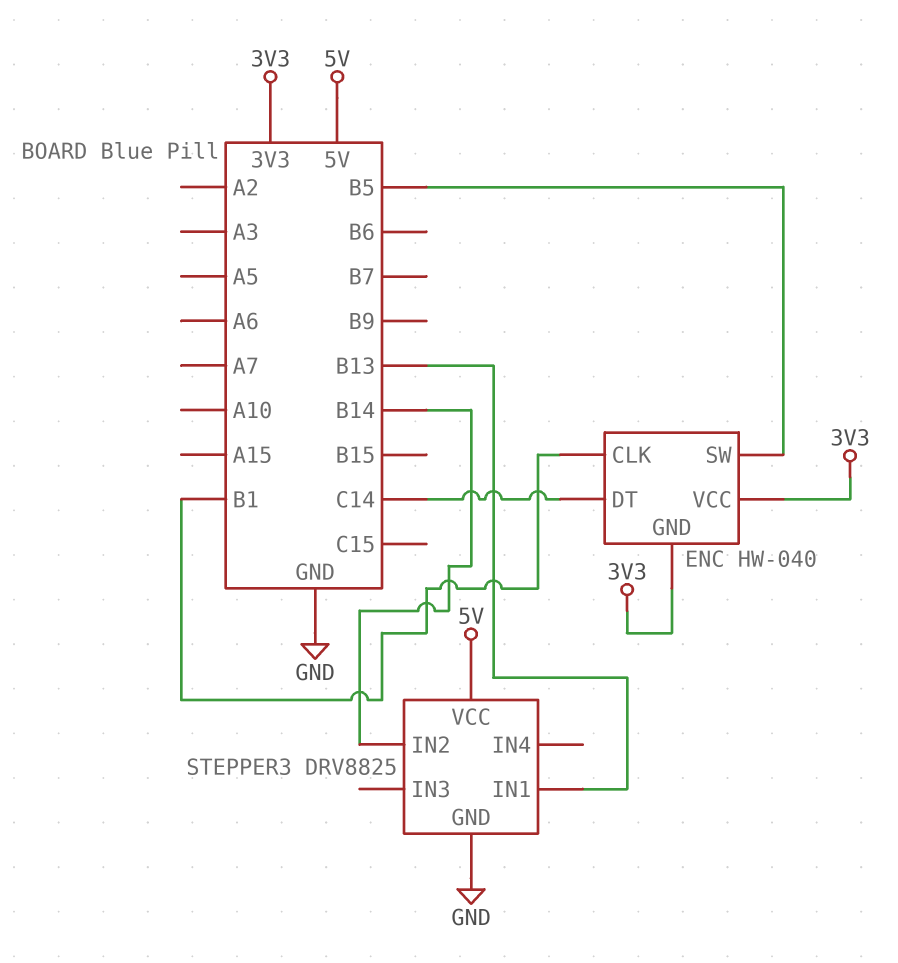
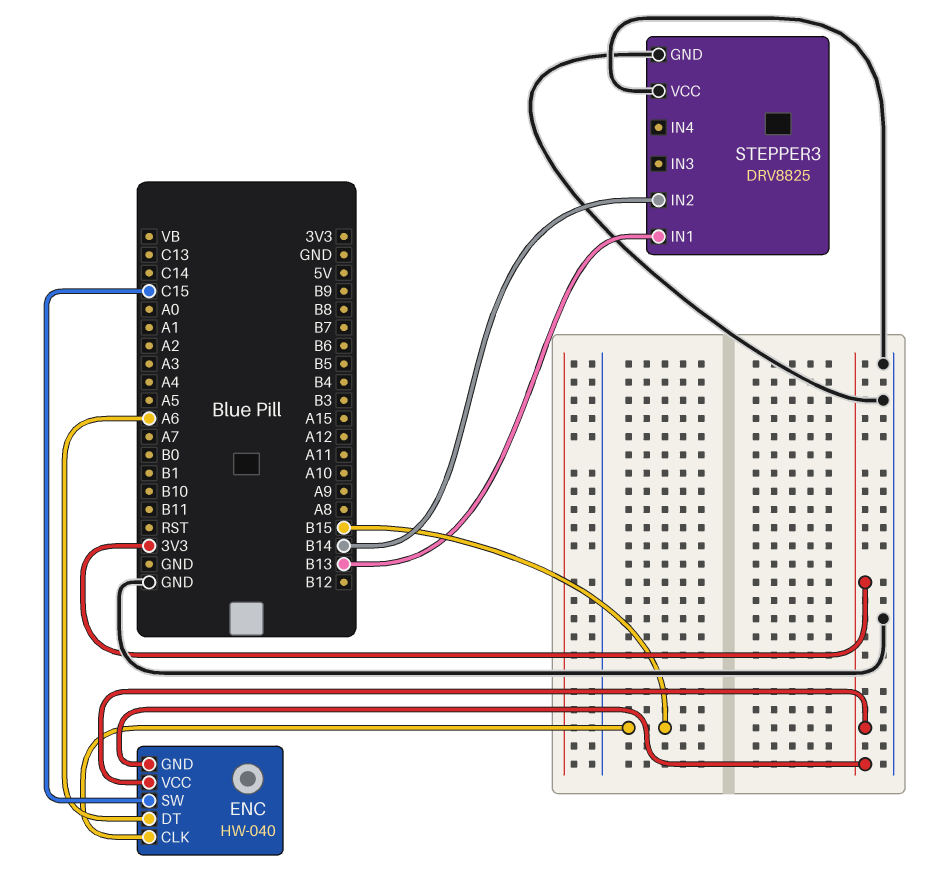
ENC pin CLK: B1 -> B15
ENC pin DT: C14 -> A6
ENC pin SW: B5 -> C15
STEPPER3 pin VCC: 5V -> GND

